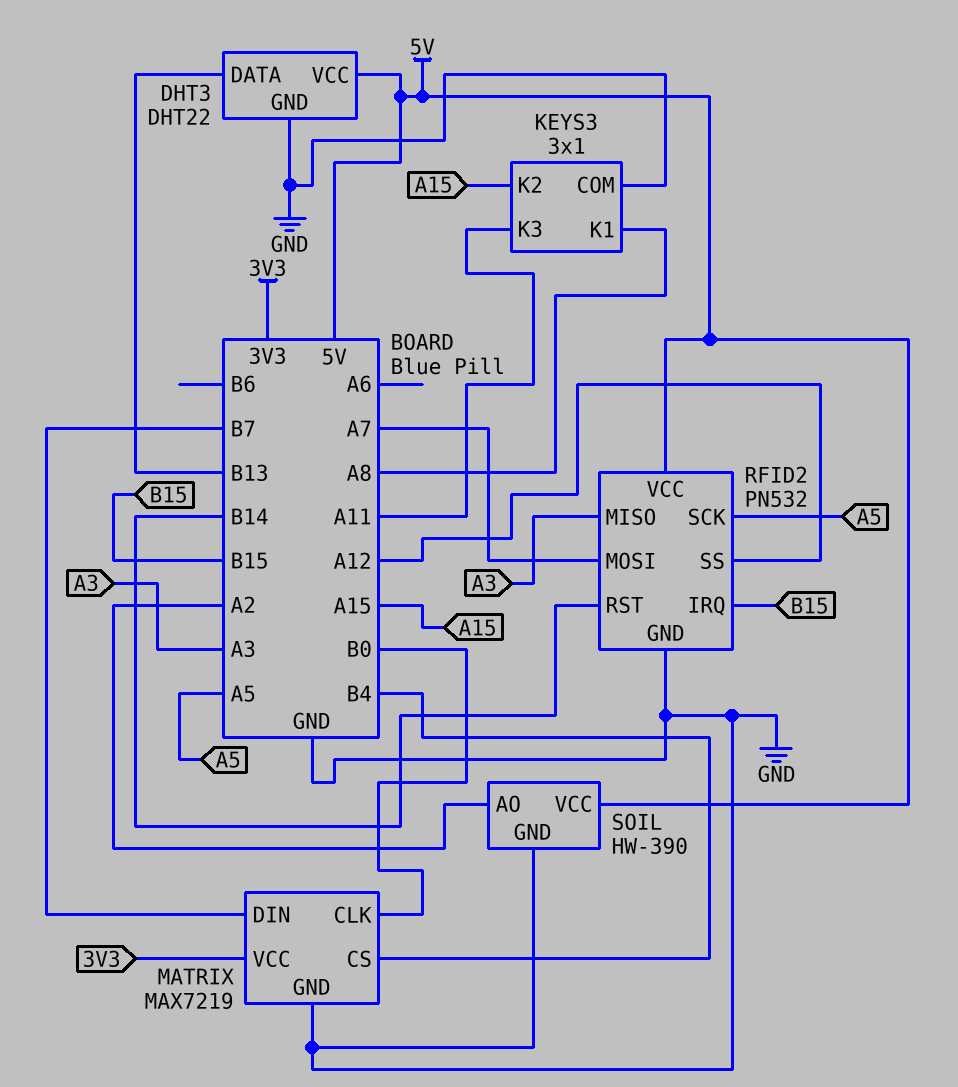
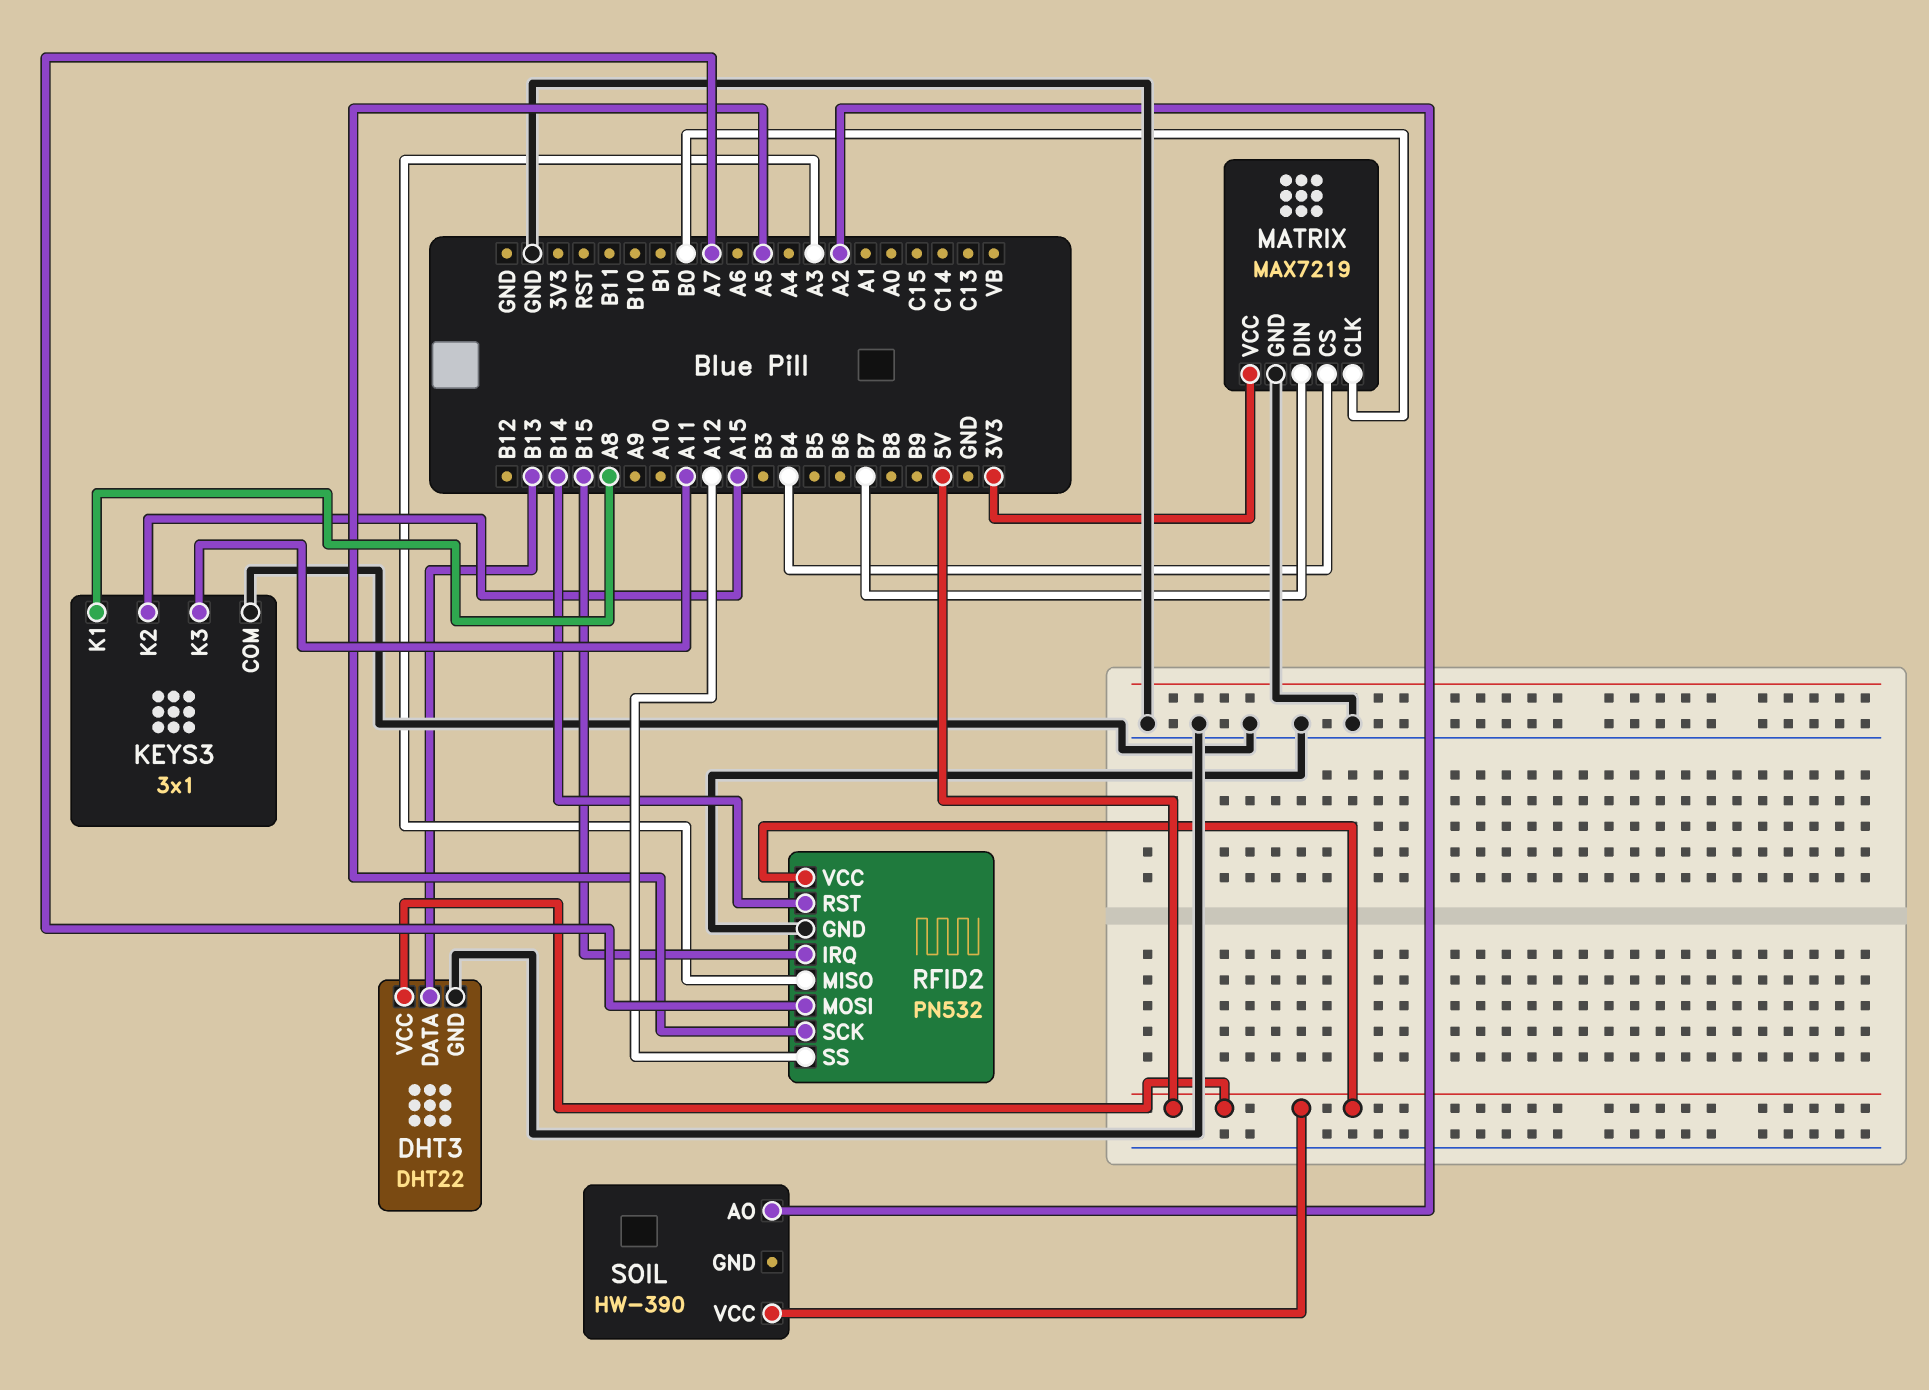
SOIL pin GND: GND -> none

